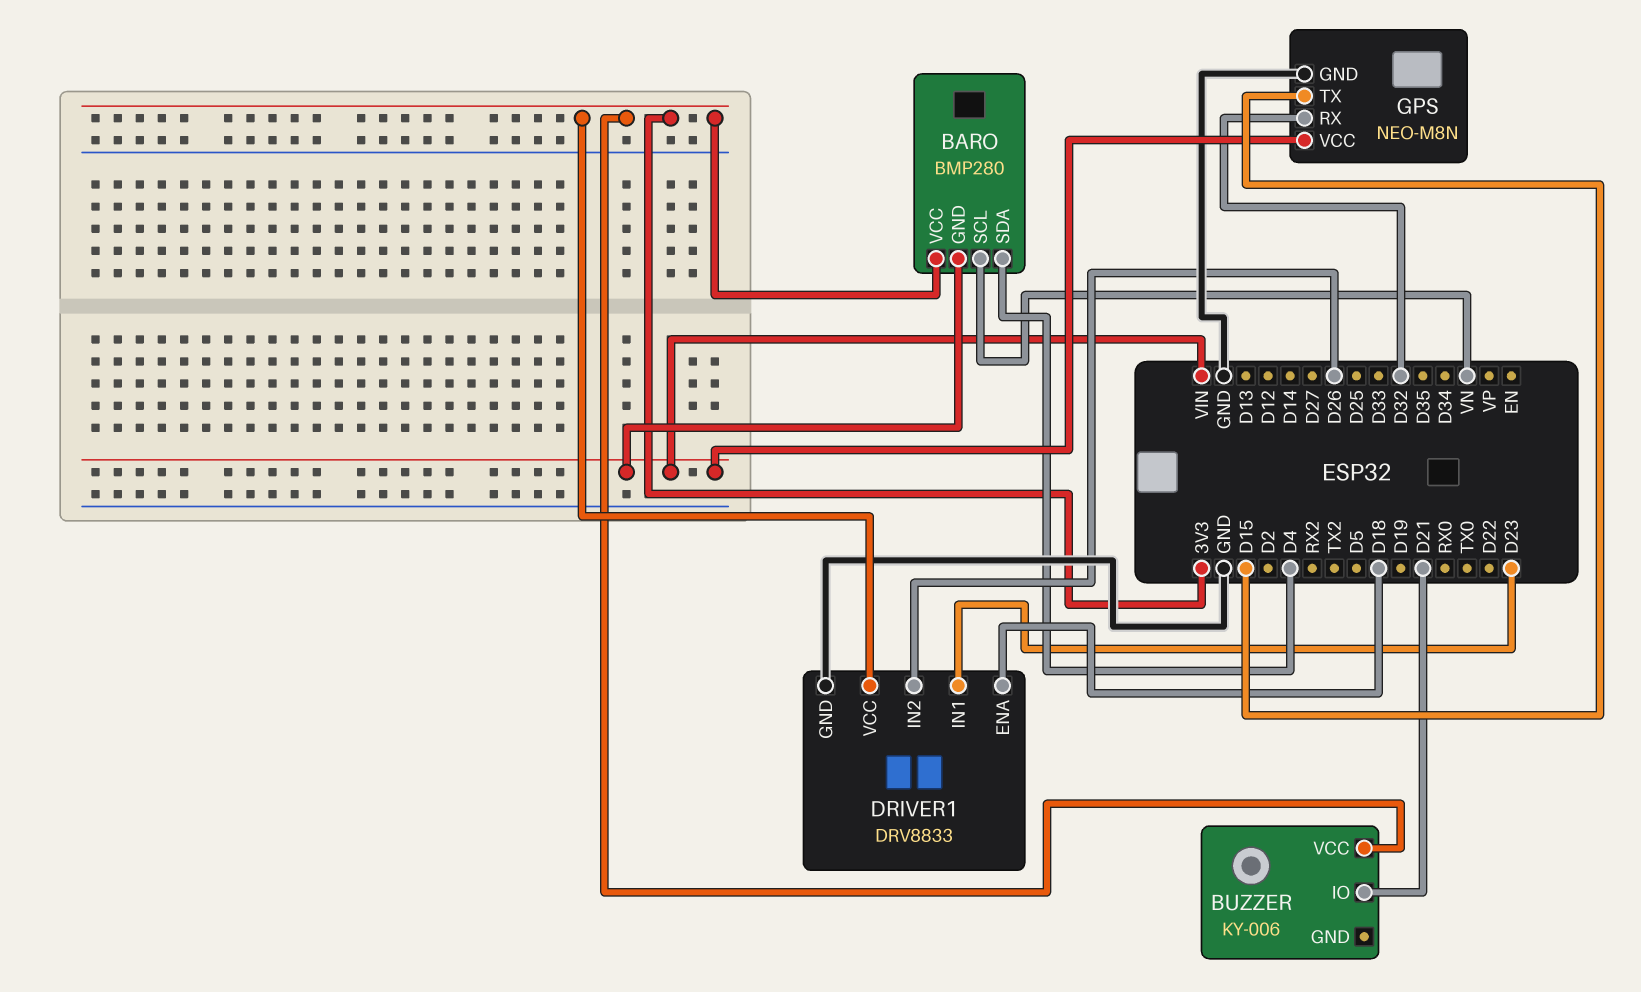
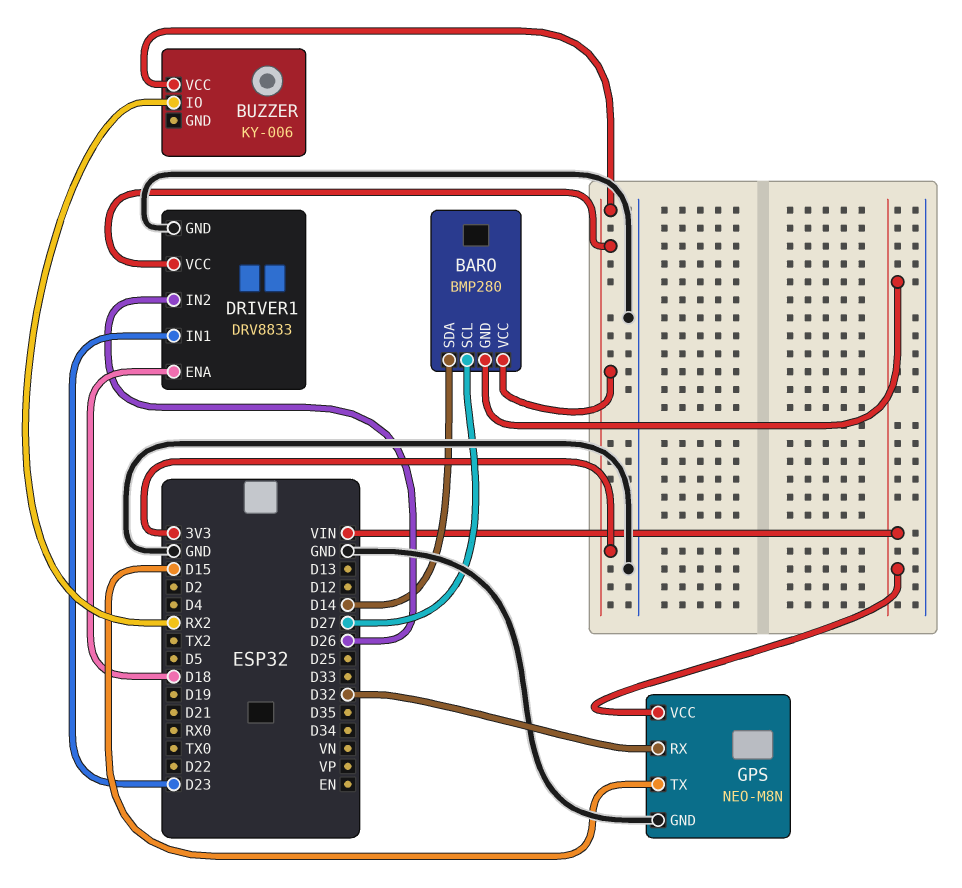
BARO pin SCL: VN -> D27
BARO pin SDA: D4 -> D14
BUZZER pin IO: D21 -> RX2

